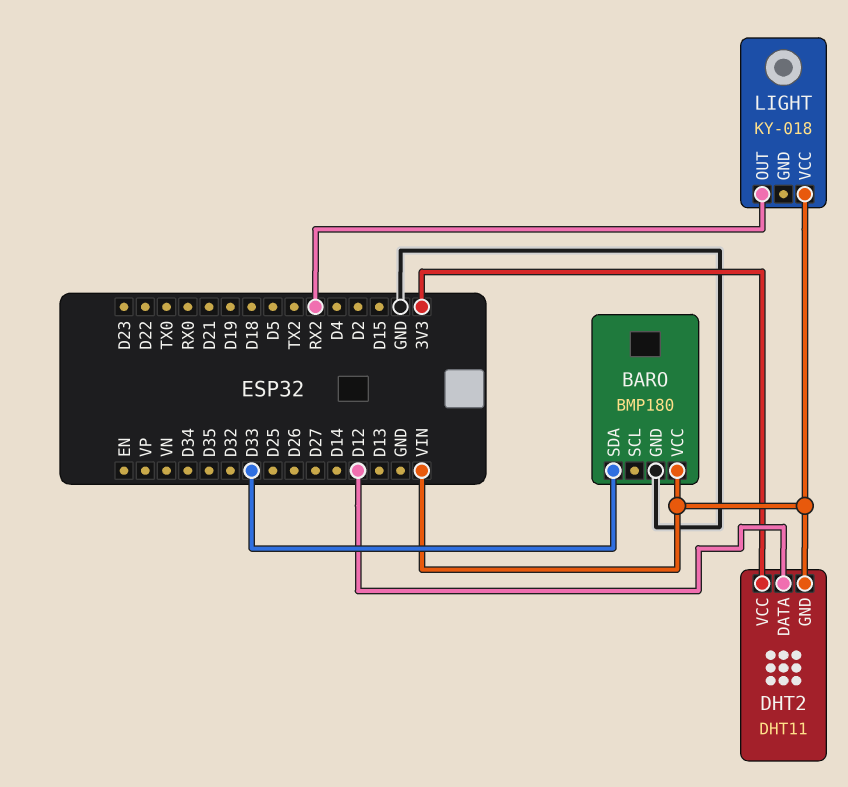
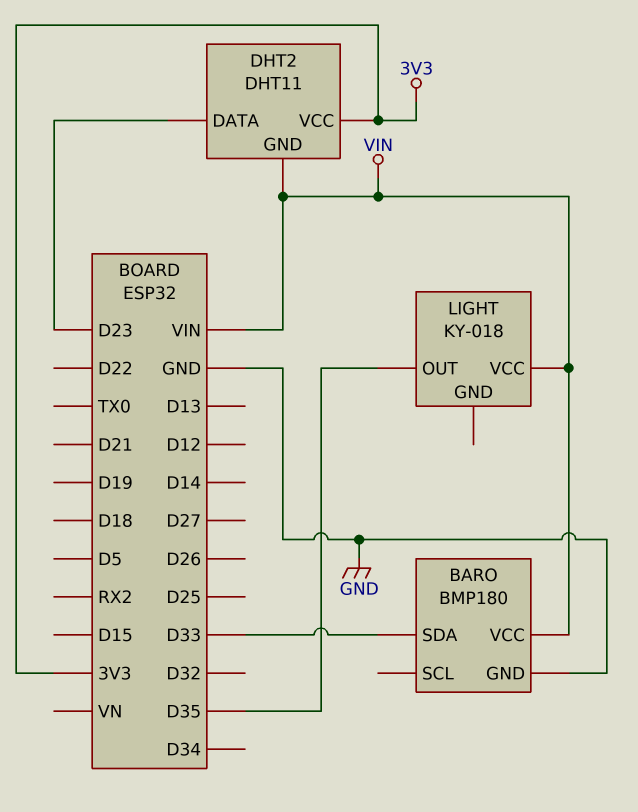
DHT2 pin DATA: D12 -> D23
LIGHT pin OUT: RX2 -> D35

